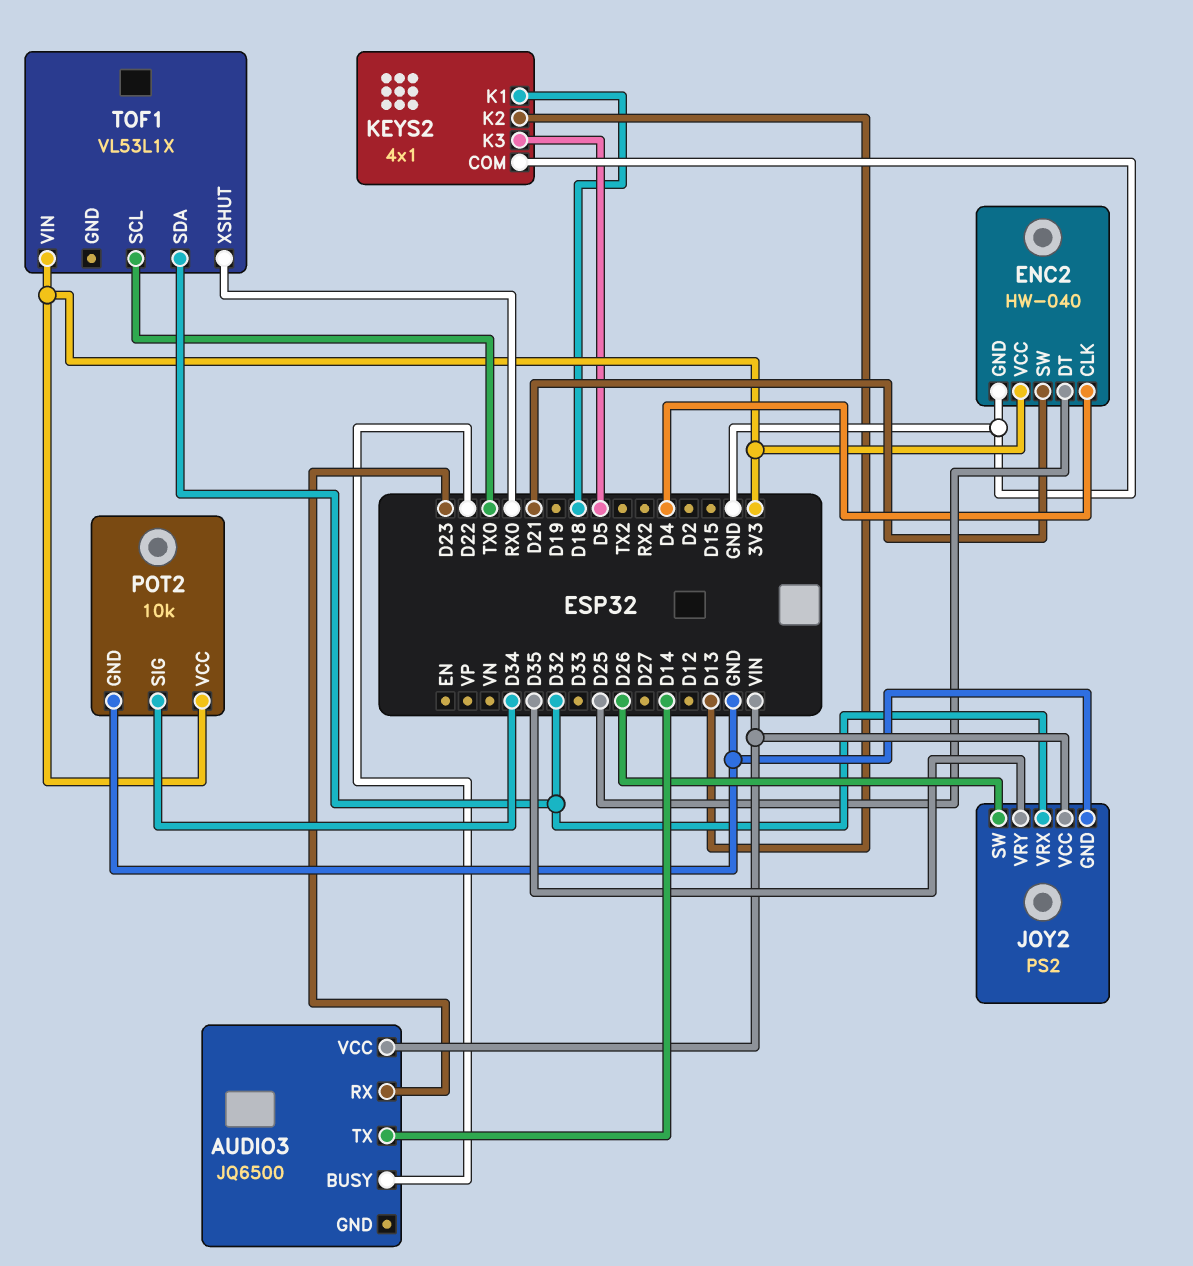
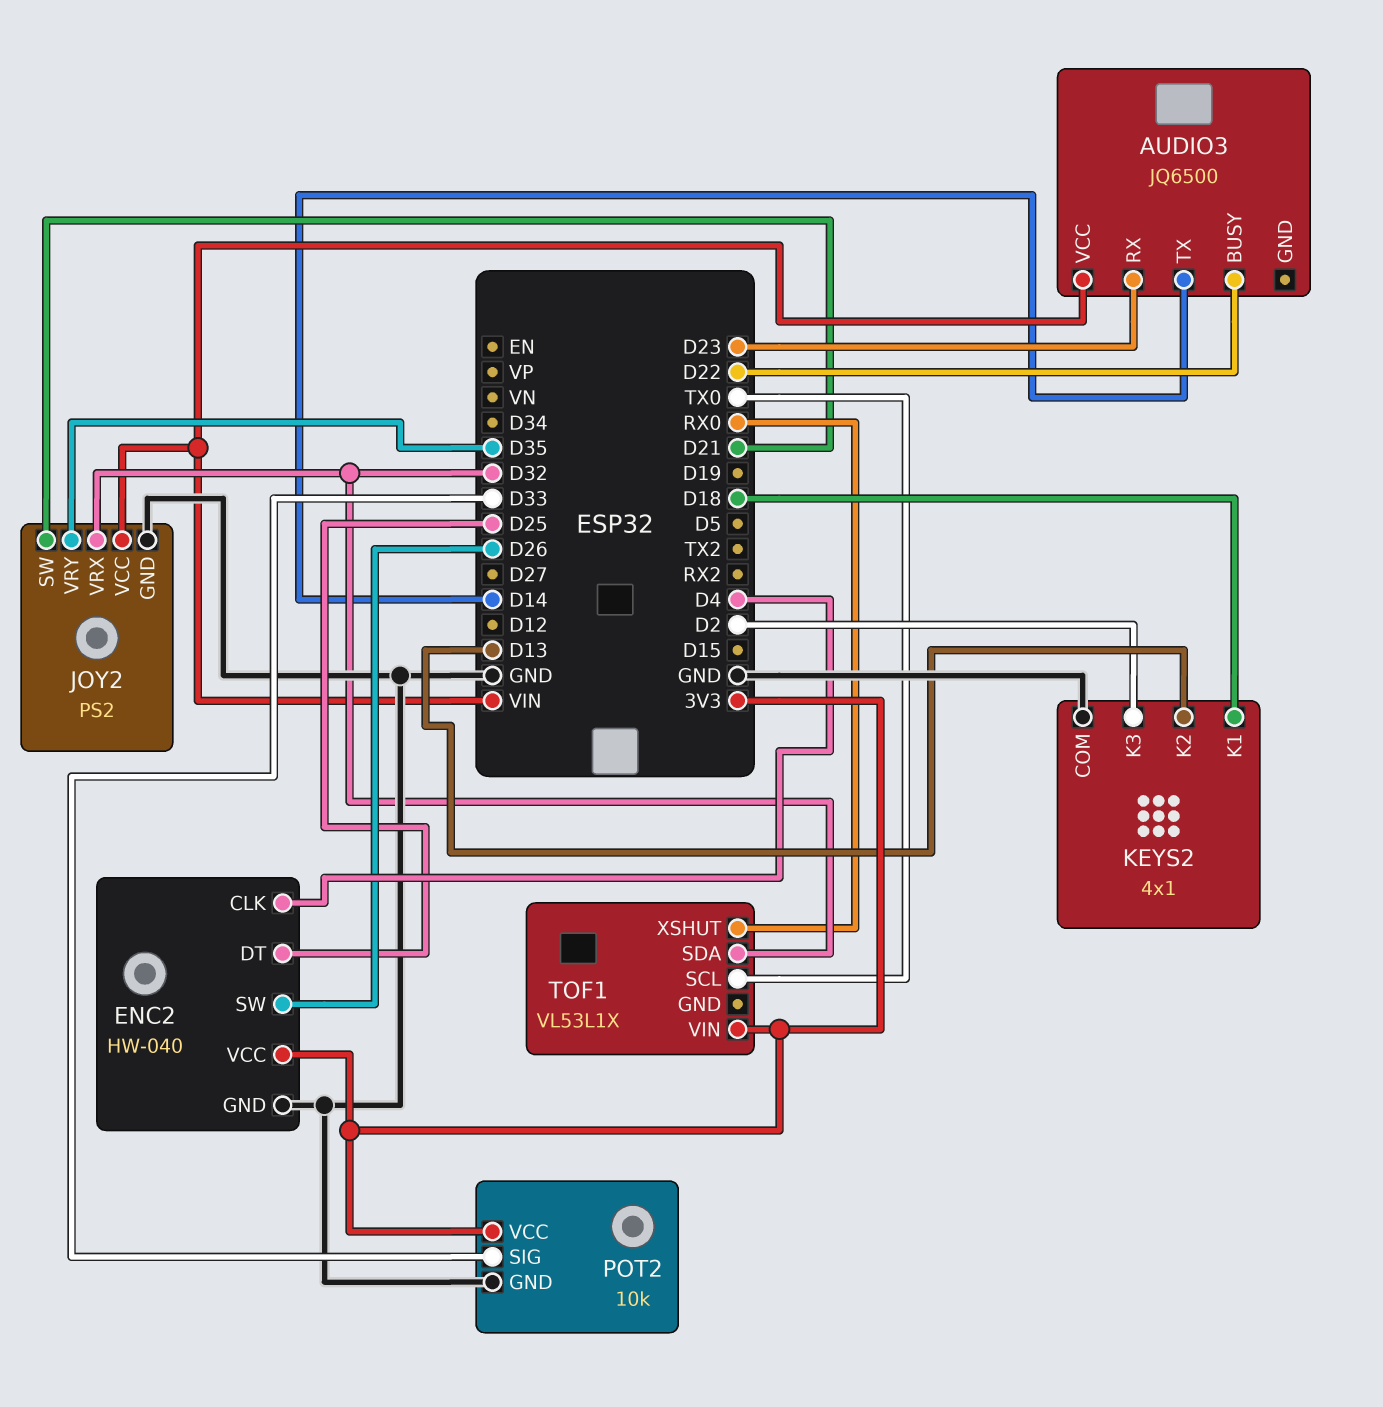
ENC2 pin SW: D21 -> D26
JOY2 pin SW: D26 -> D21
KEYS2 pin K3: D5 -> D2
POT2 pin SIG: D34 -> D33

